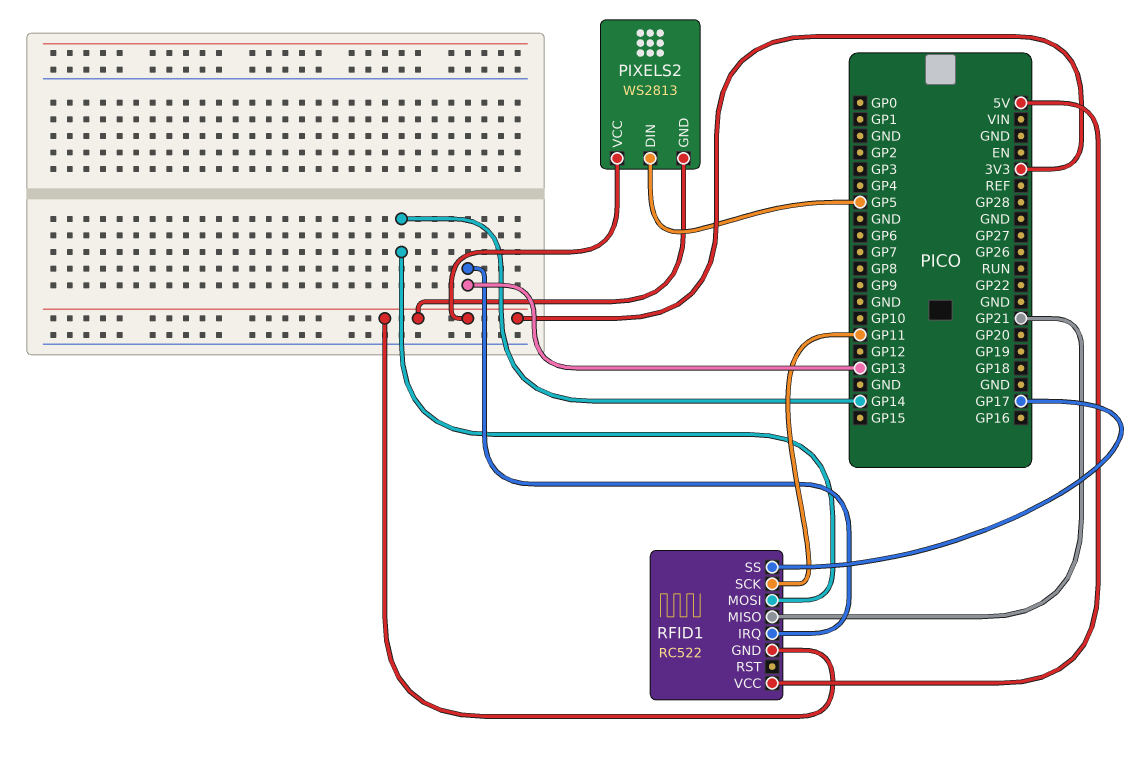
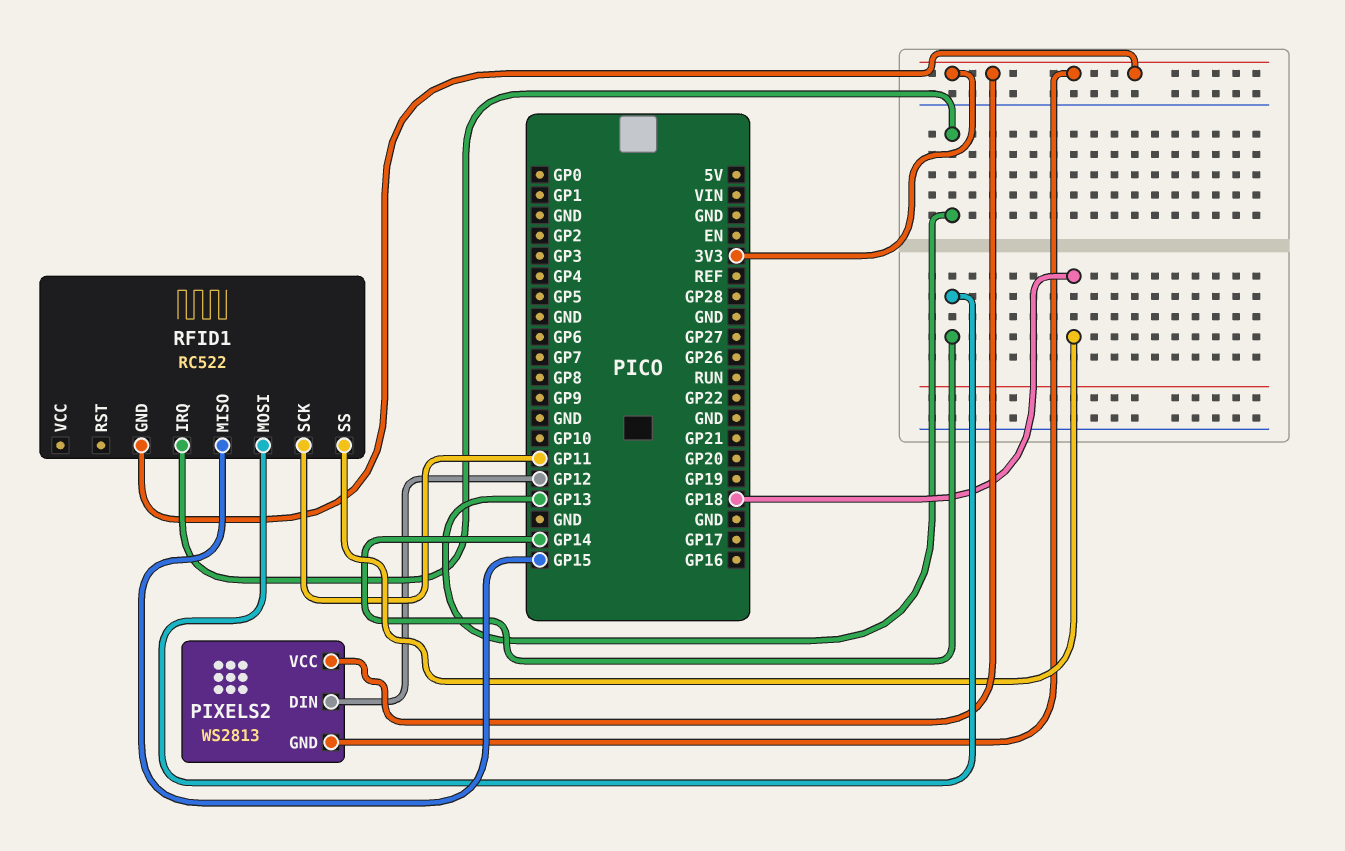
PIXELS2 pin DIN: GP5 -> GP12
RFID1 pin MISO: GP21 -> GP15
RFID1 pin SS: GP17 -> GP18
RFID1 pin VCC: 5V -> none

